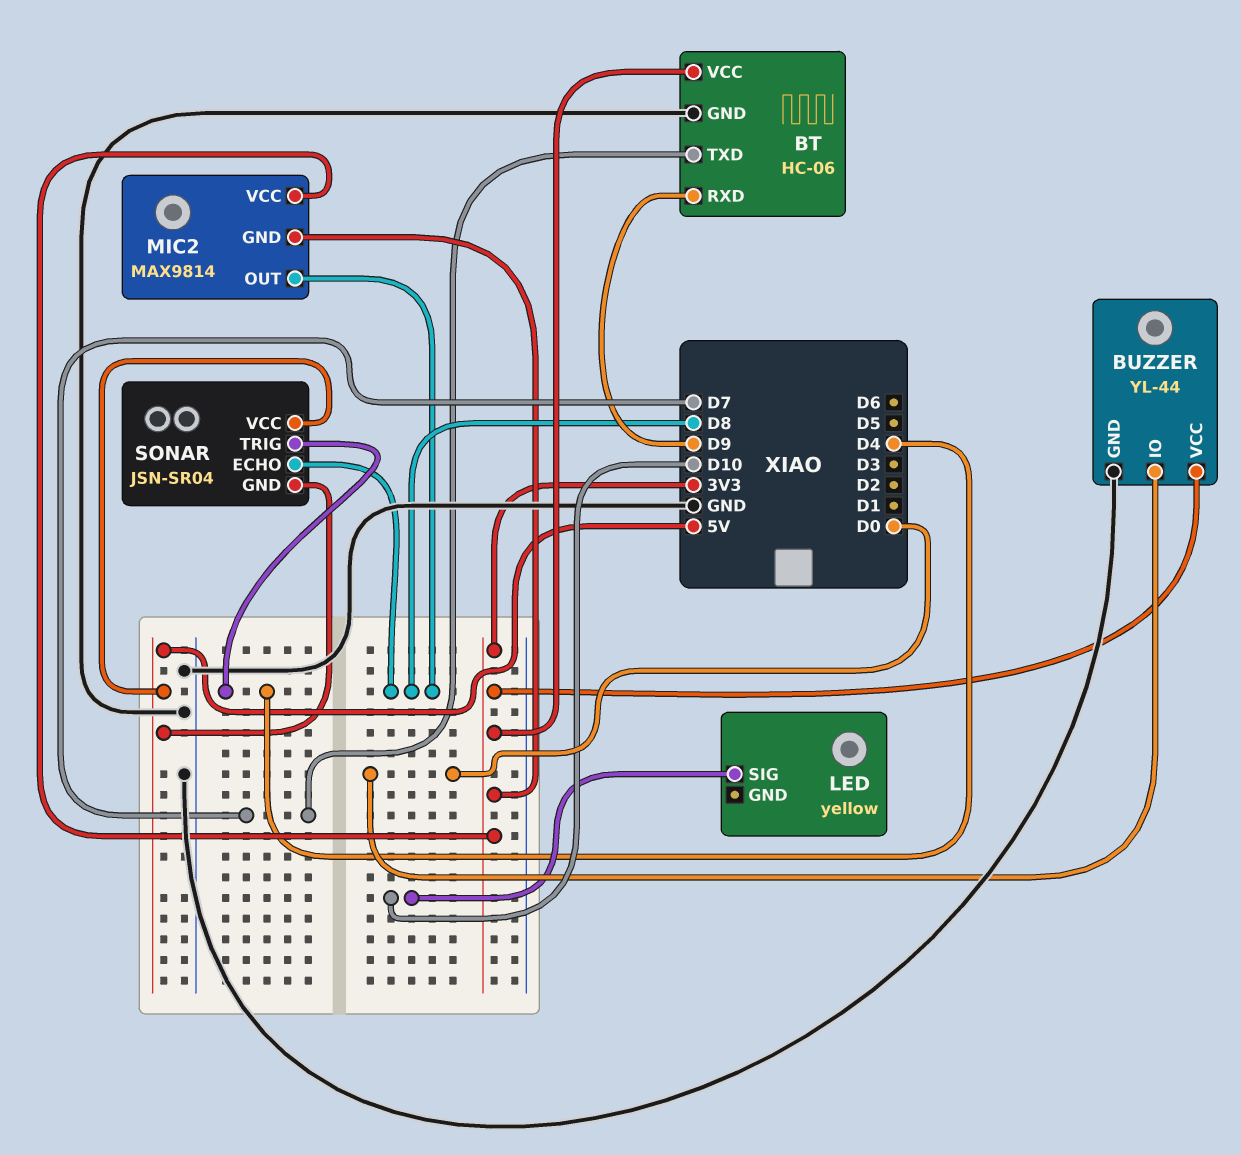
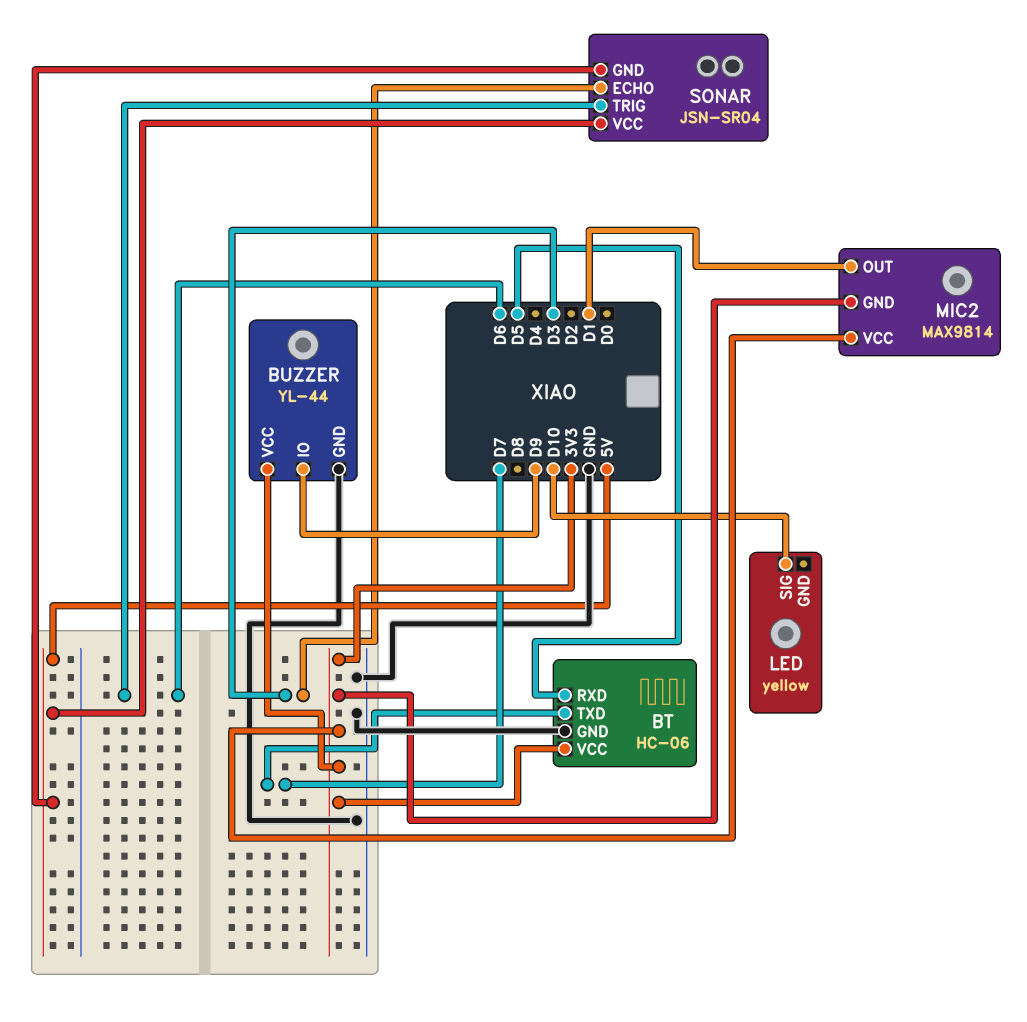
BT pin RXD: D9 -> D5
BUZZER pin IO: D0 -> D9
MIC2 pin OUT: D8 -> D1
SONAR pin ECHO: D8 -> D3
SONAR pin TRIG: D4 -> D6

